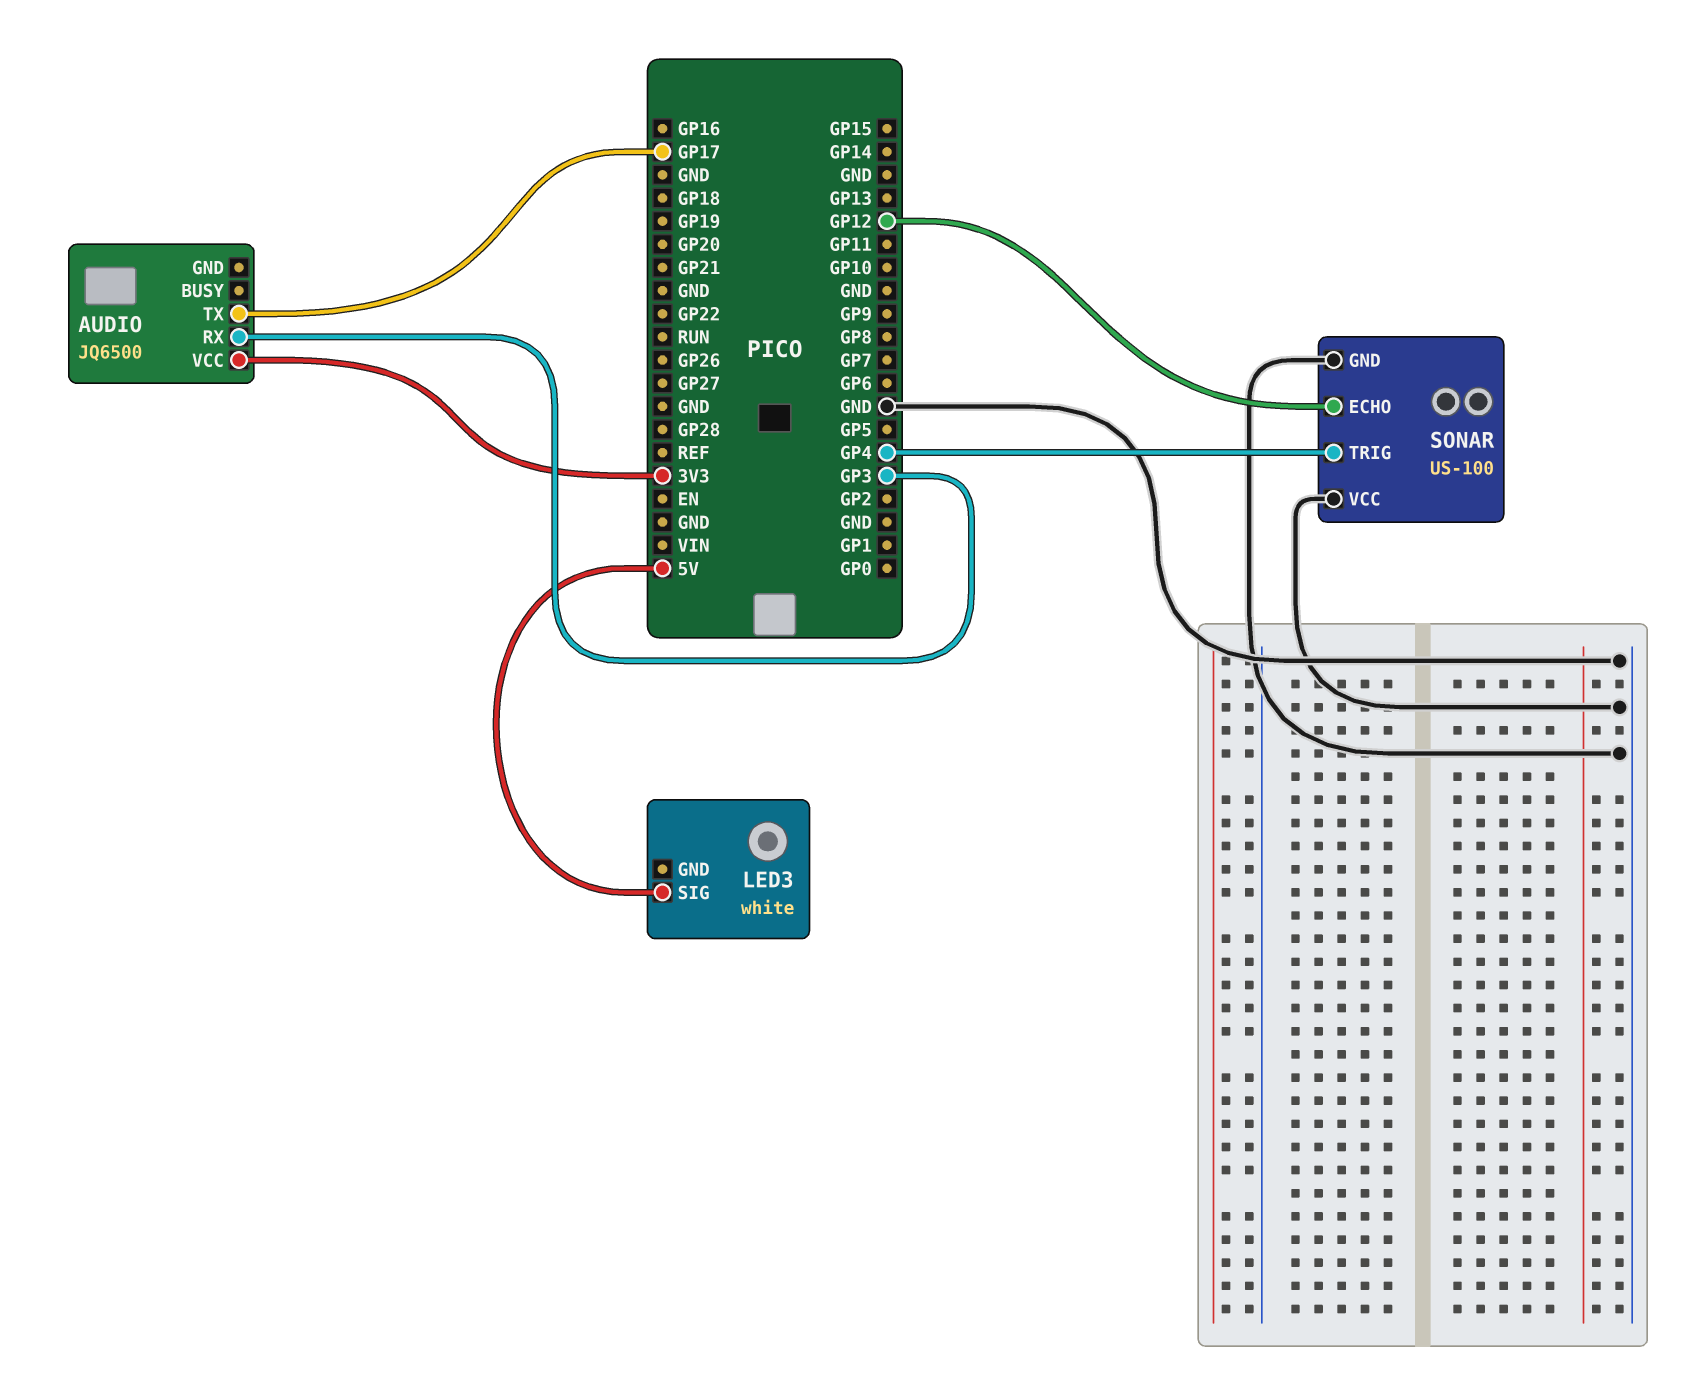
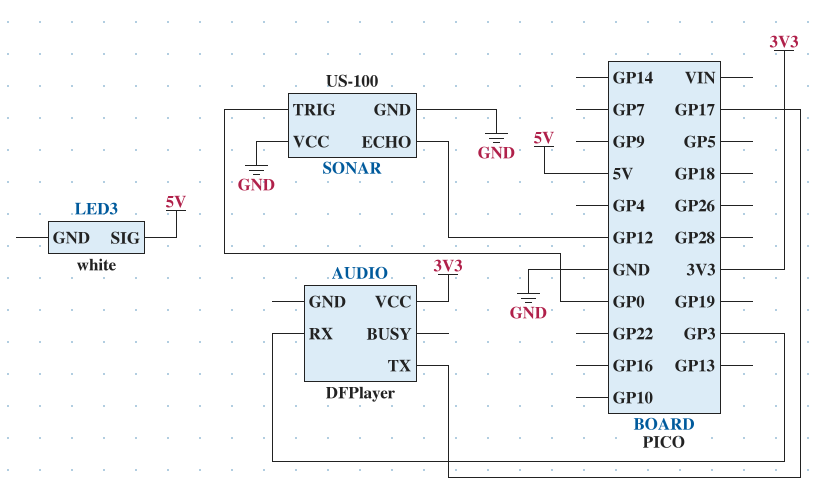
AUDIO: JQ6500 -> DFPlayer
SONAR pin TRIG: GP4 -> GP0

